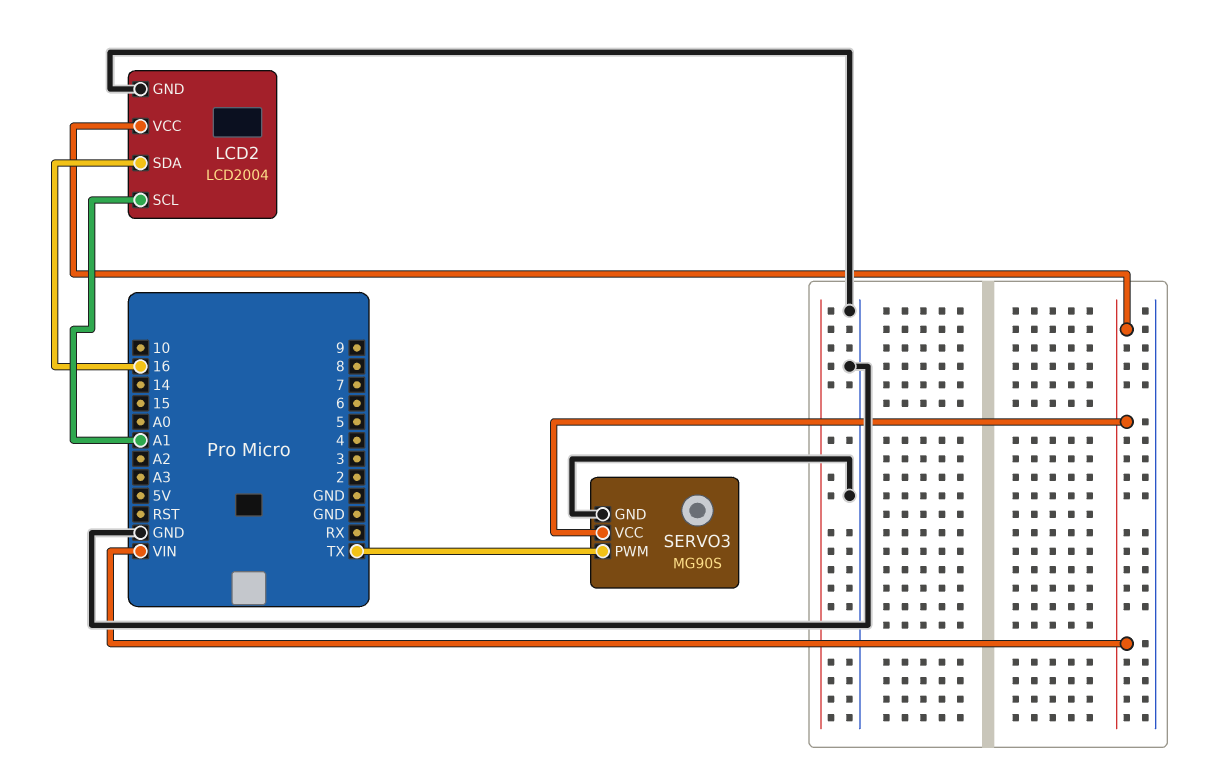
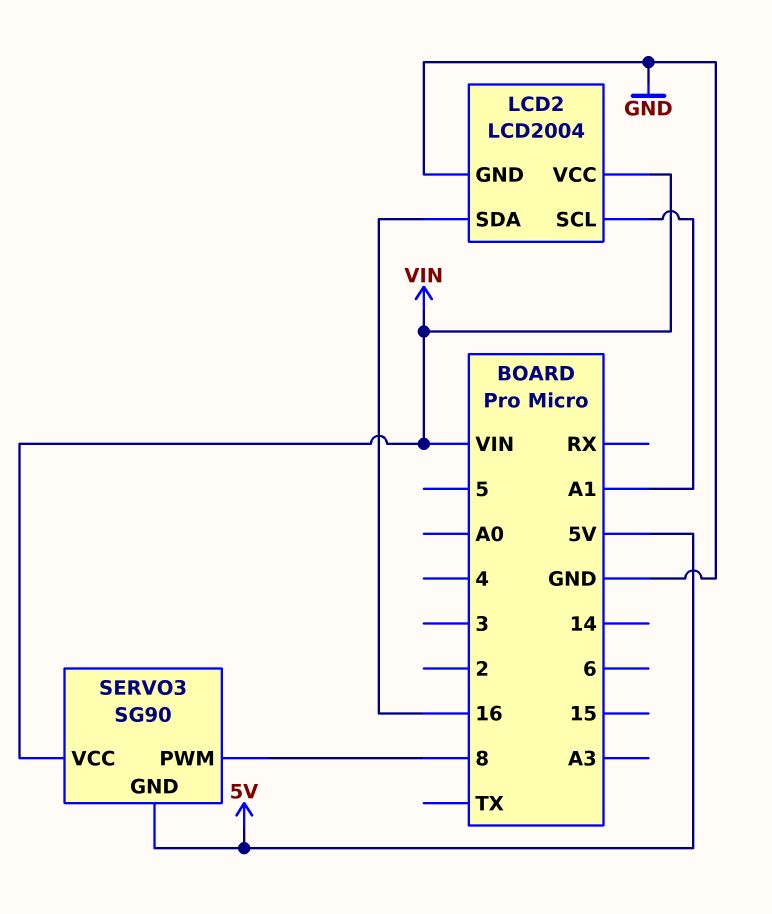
SERVO3: MG90S -> SG90
SERVO3 pin GND: GND -> 5V
SERVO3 pin PWM: TX -> 8

